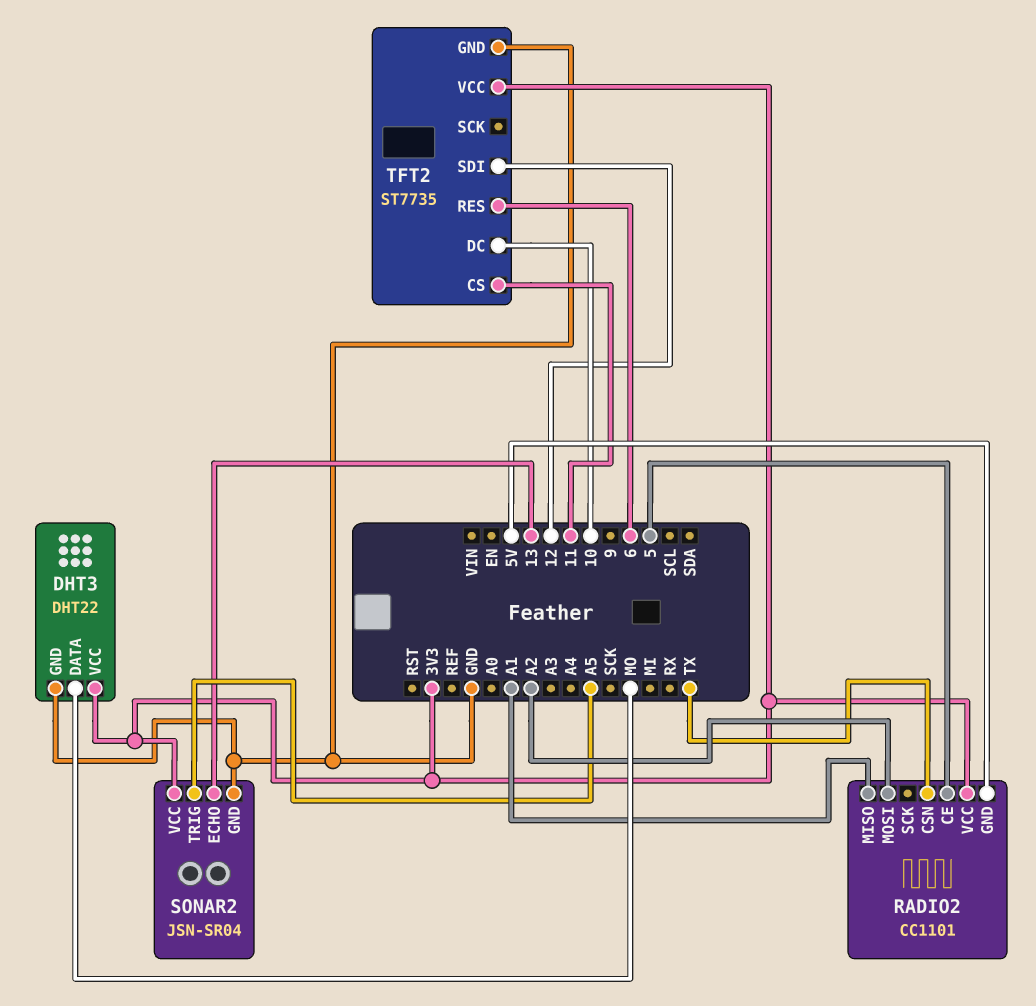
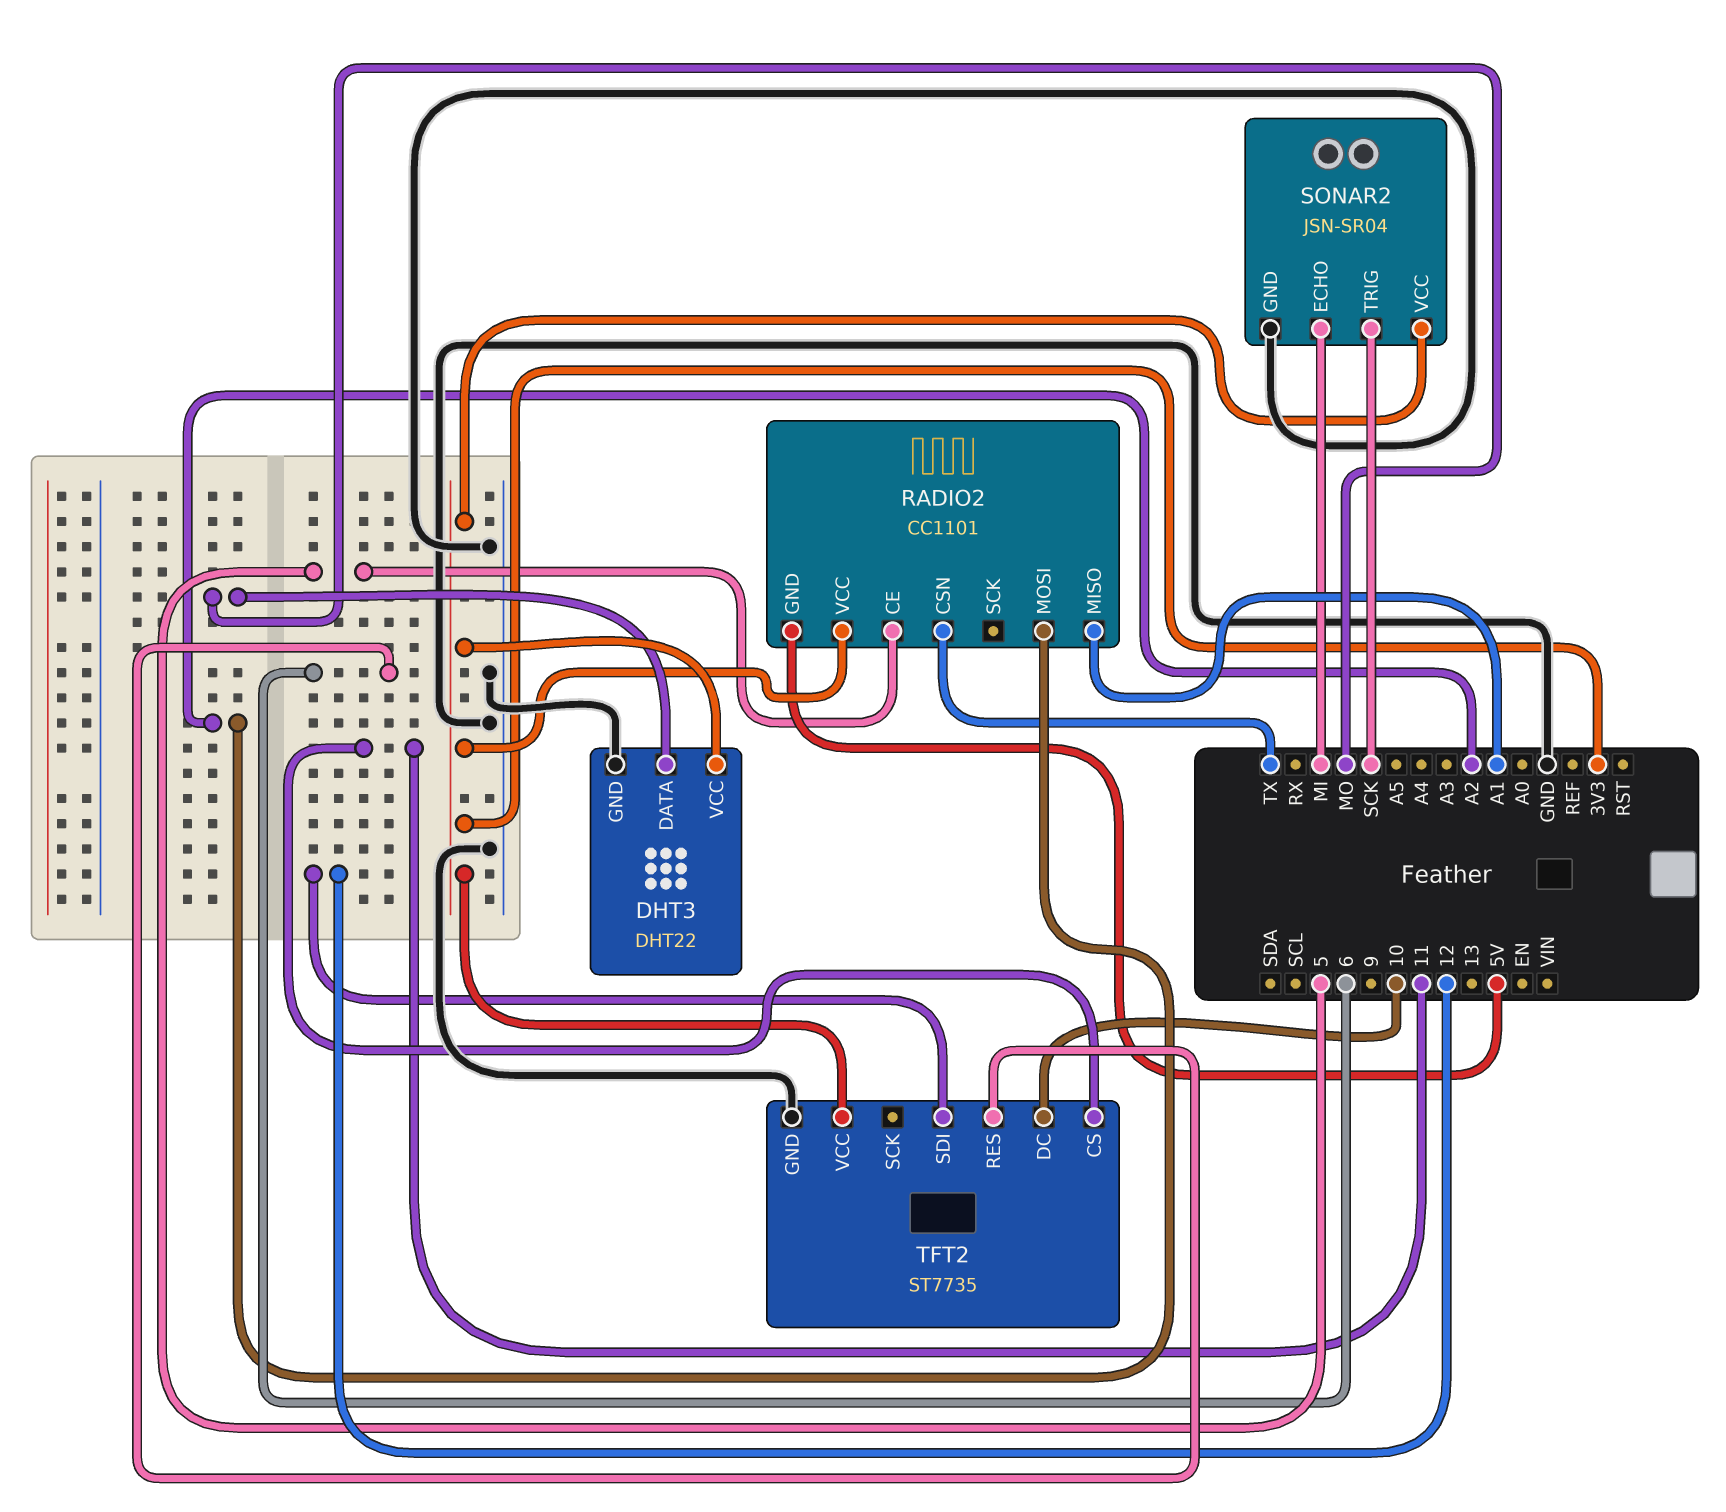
SONAR2 pin ECHO: 13 -> MI
SONAR2 pin TRIG: A5 -> SCK

